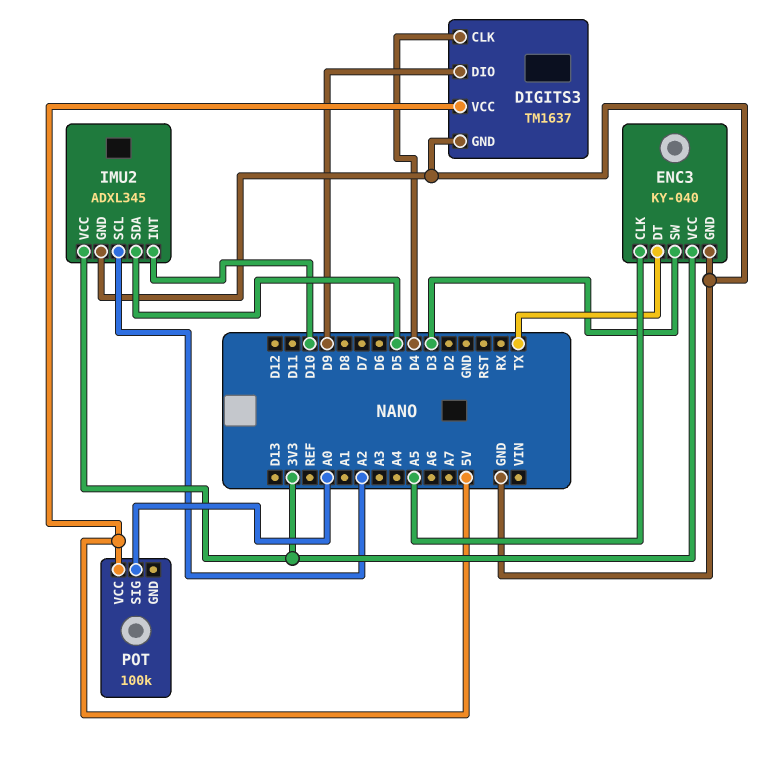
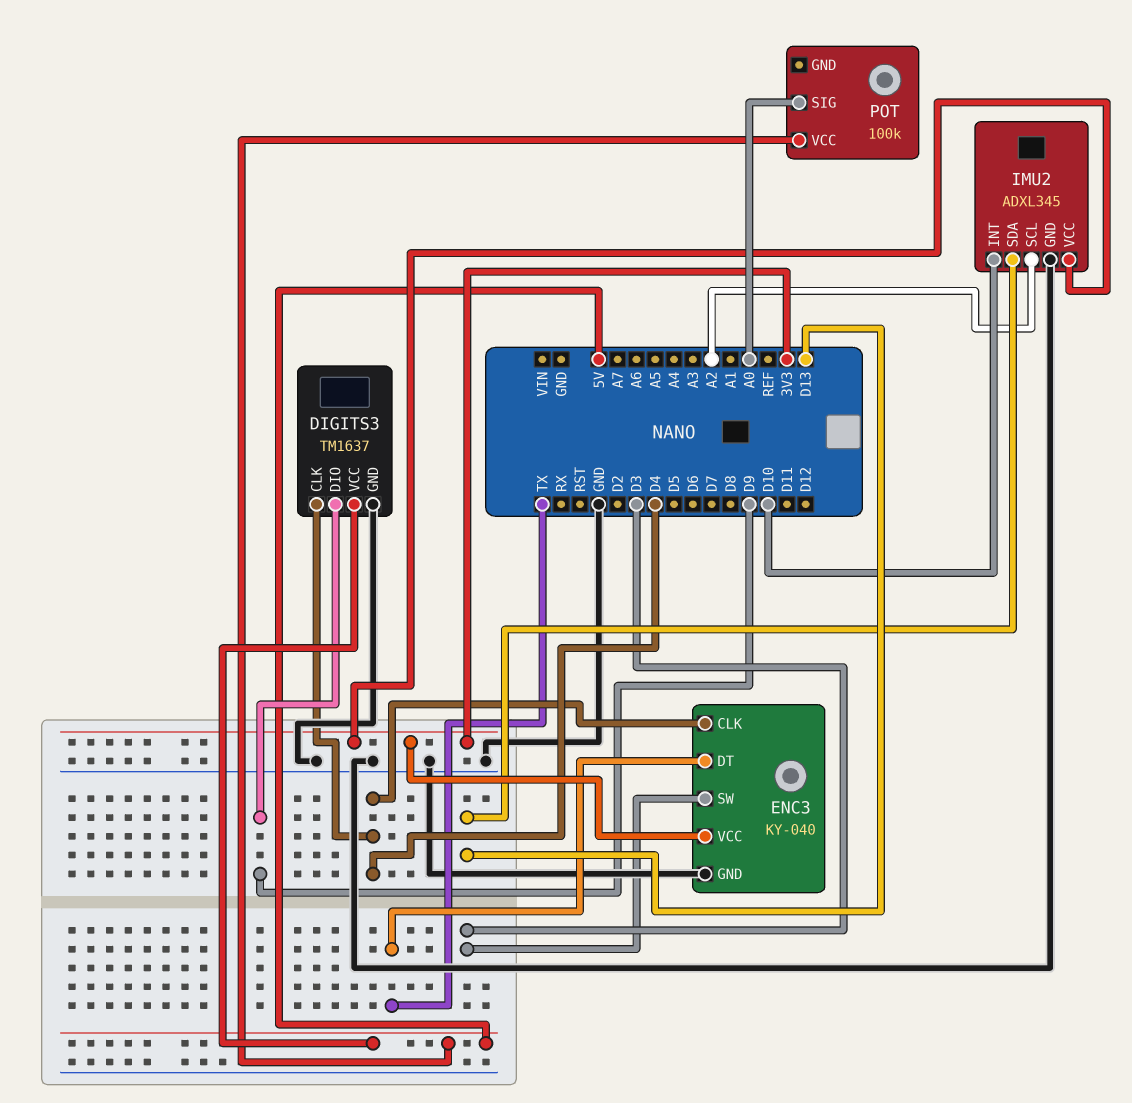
ENC3 pin CLK: A5 -> D4
IMU2 pin SDA: D5 -> D13

